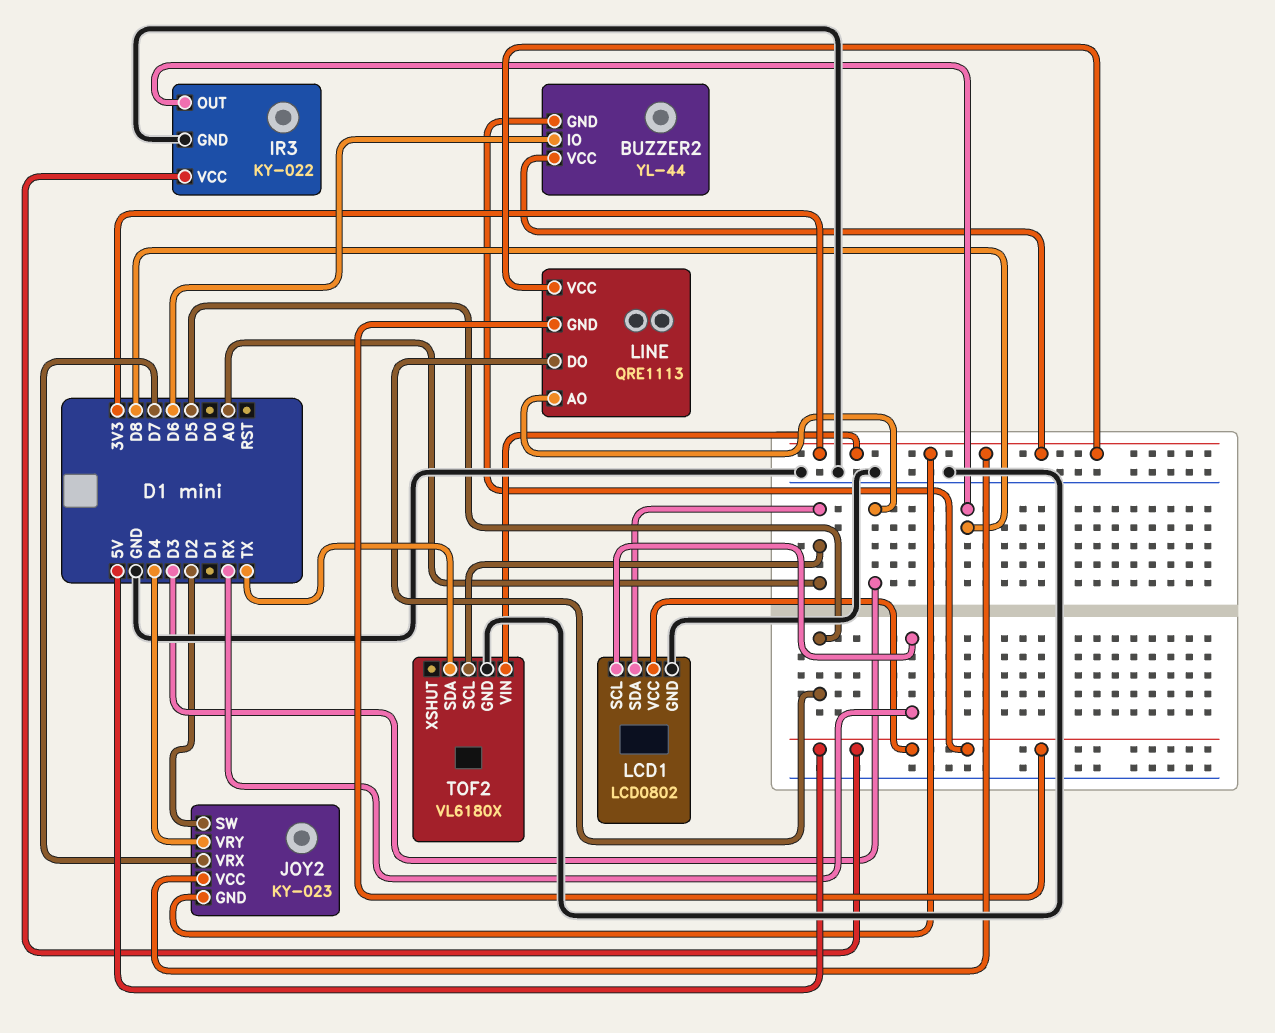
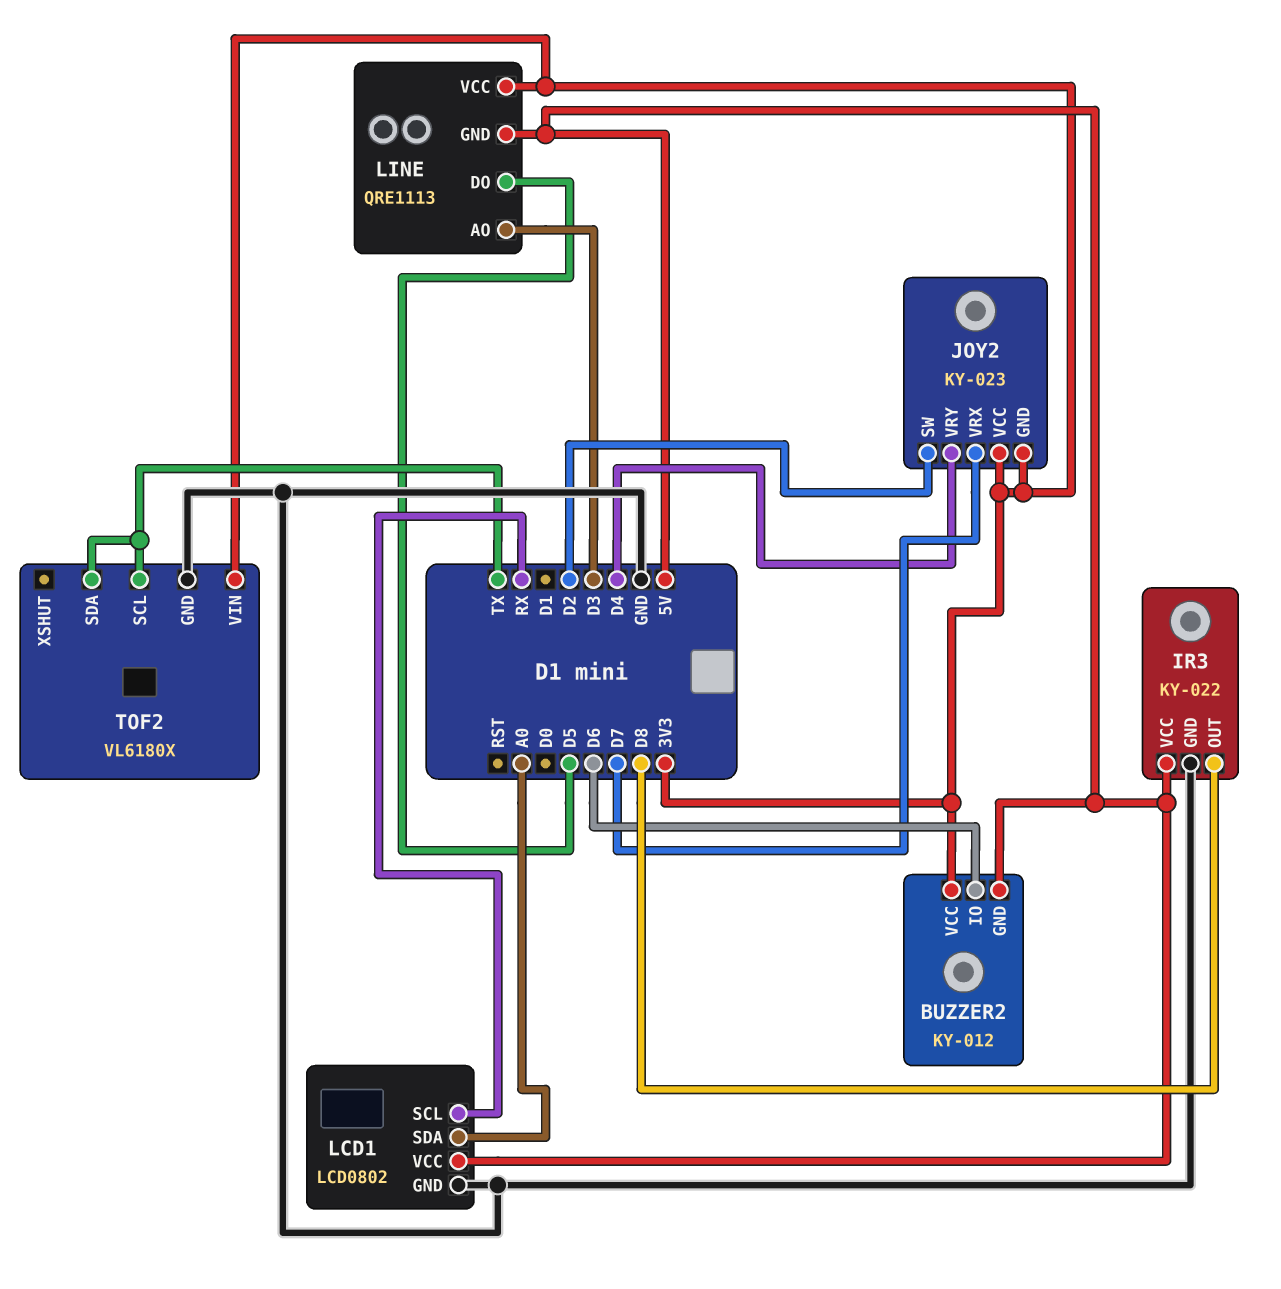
BUZZER2: YL-44 -> KY-012
TOF2 pin SCL: A0 -> TX

